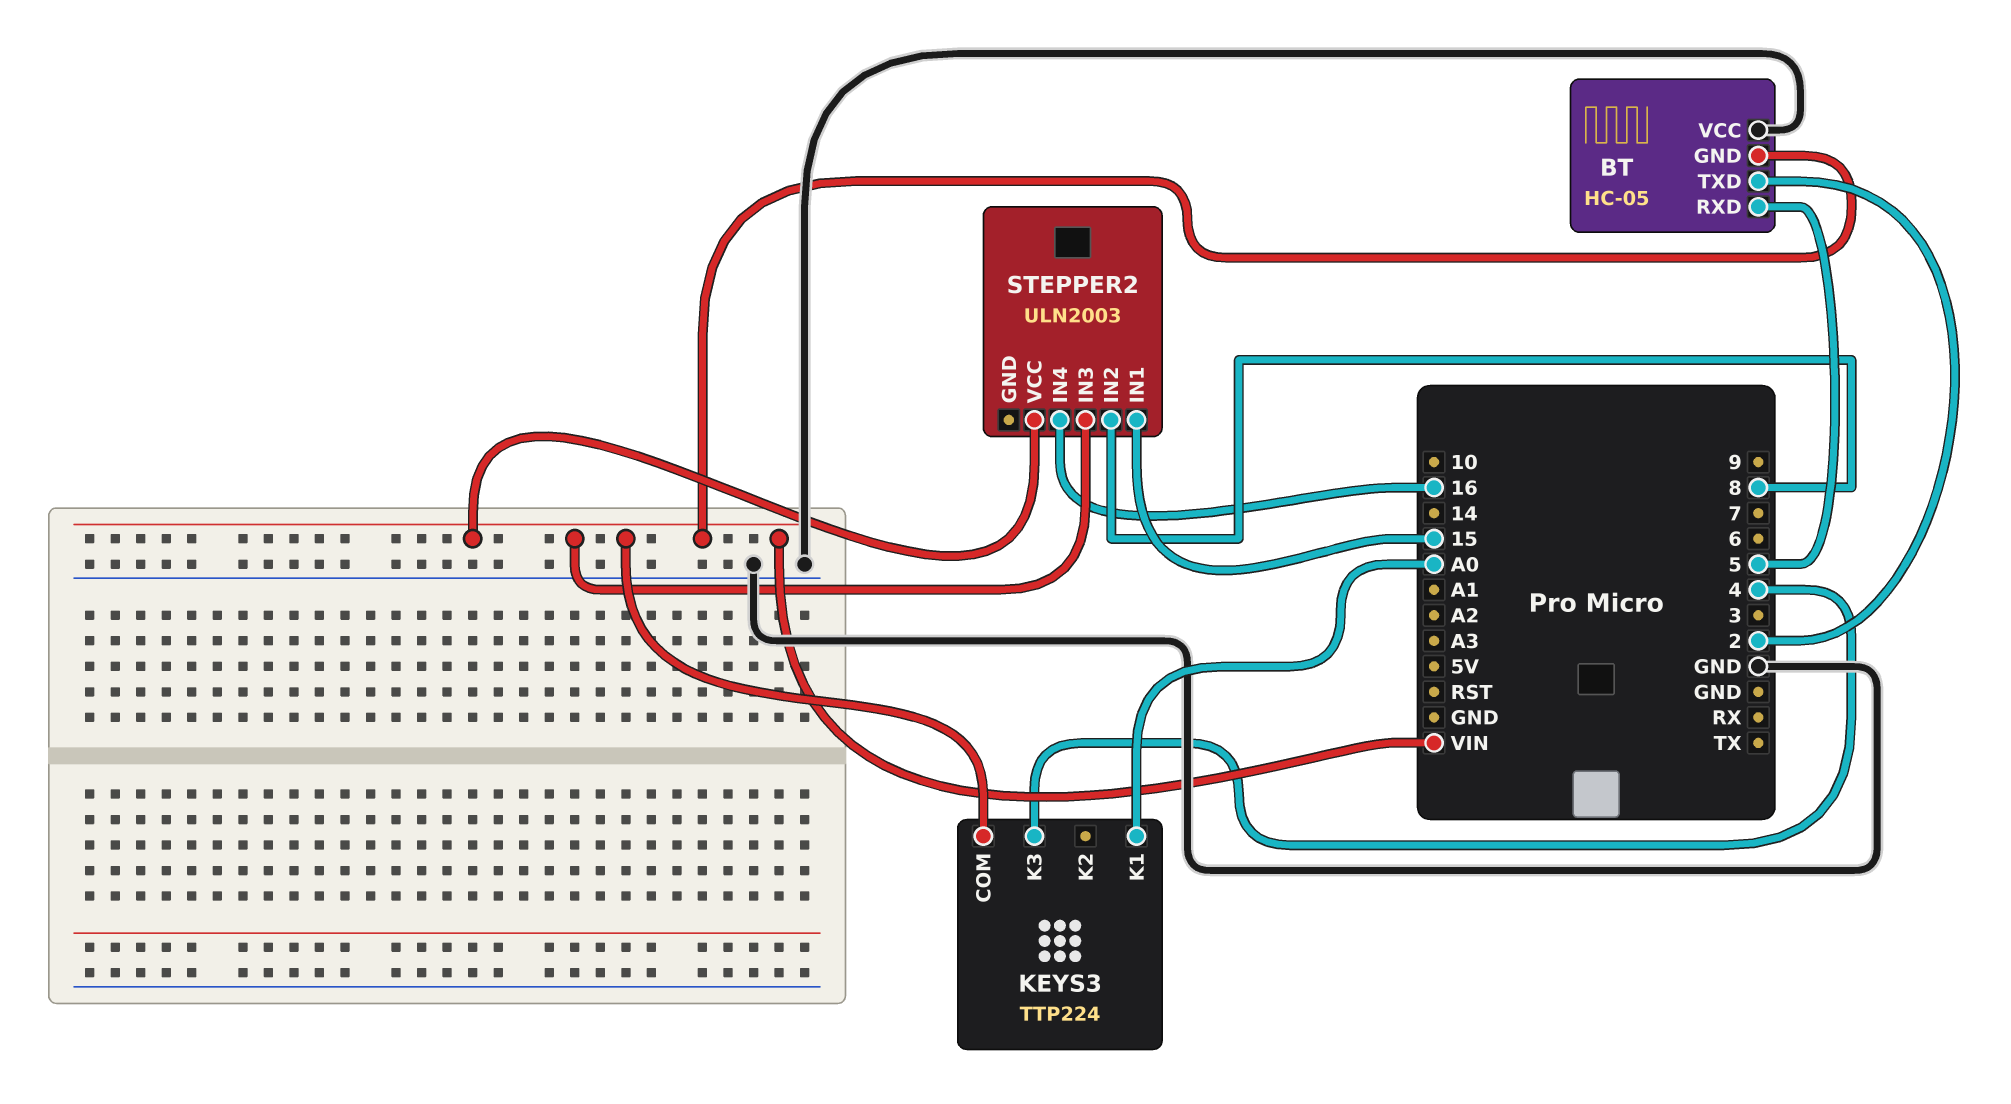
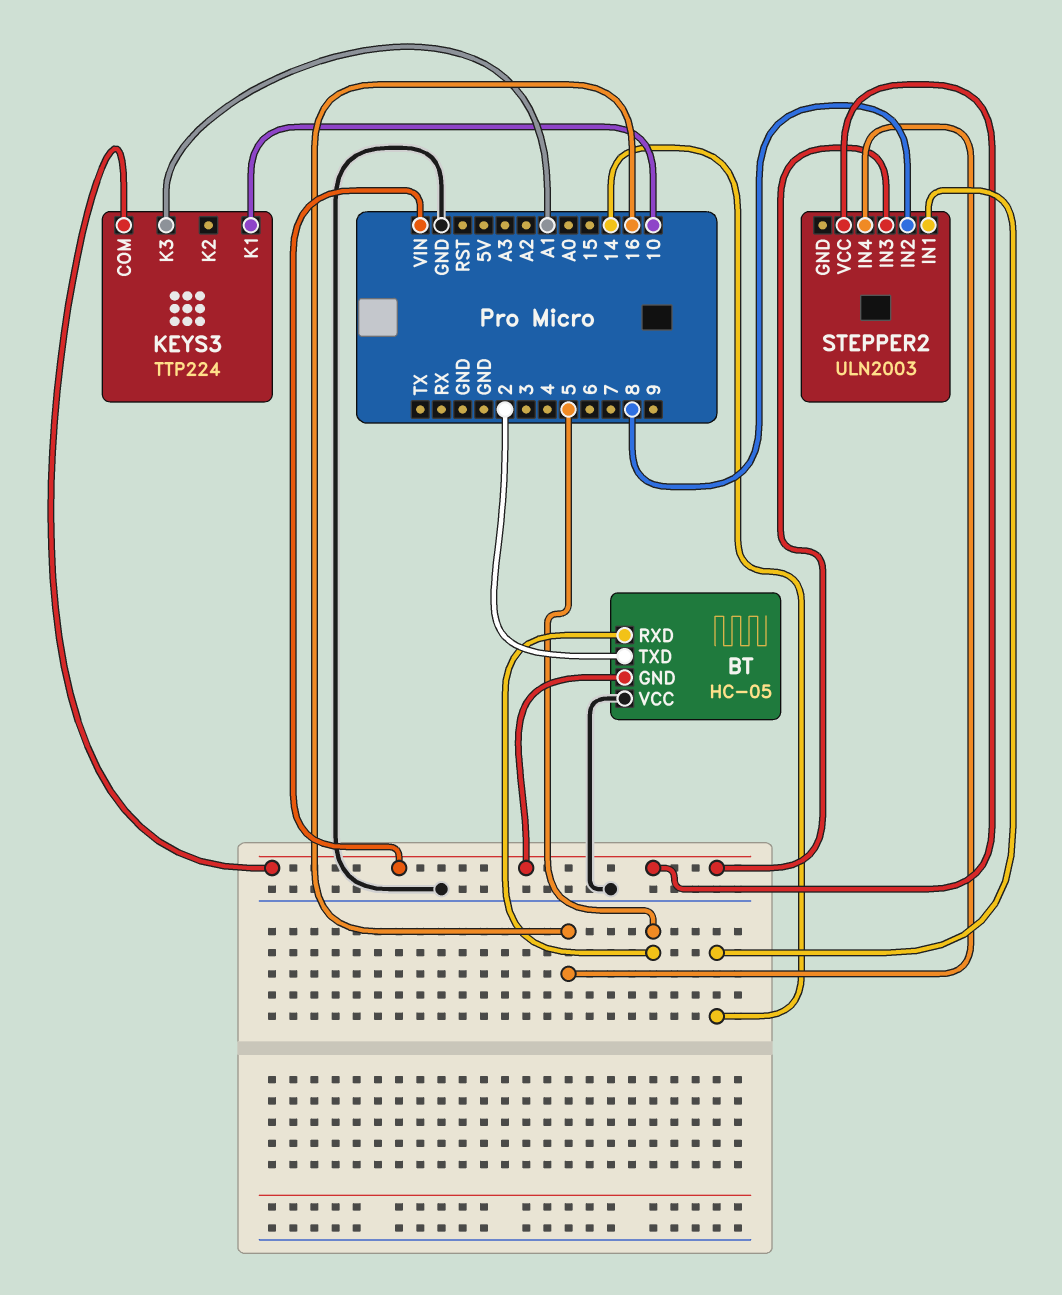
KEYS3 pin K1: A0 -> 10
KEYS3 pin K3: 4 -> A1
STEPPER2 pin IN1: 15 -> 14

